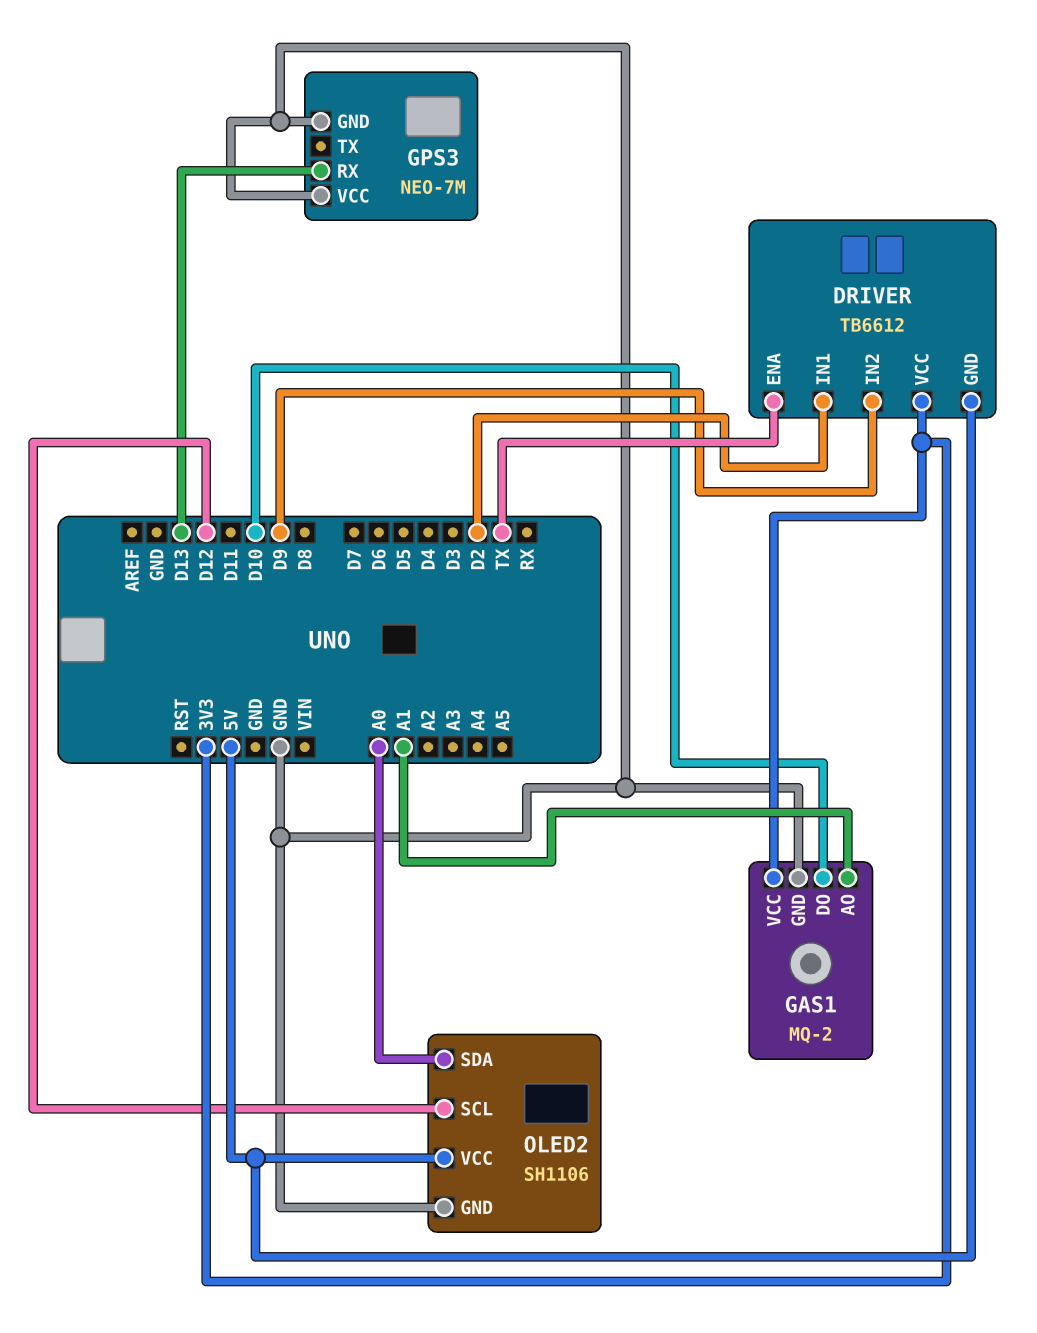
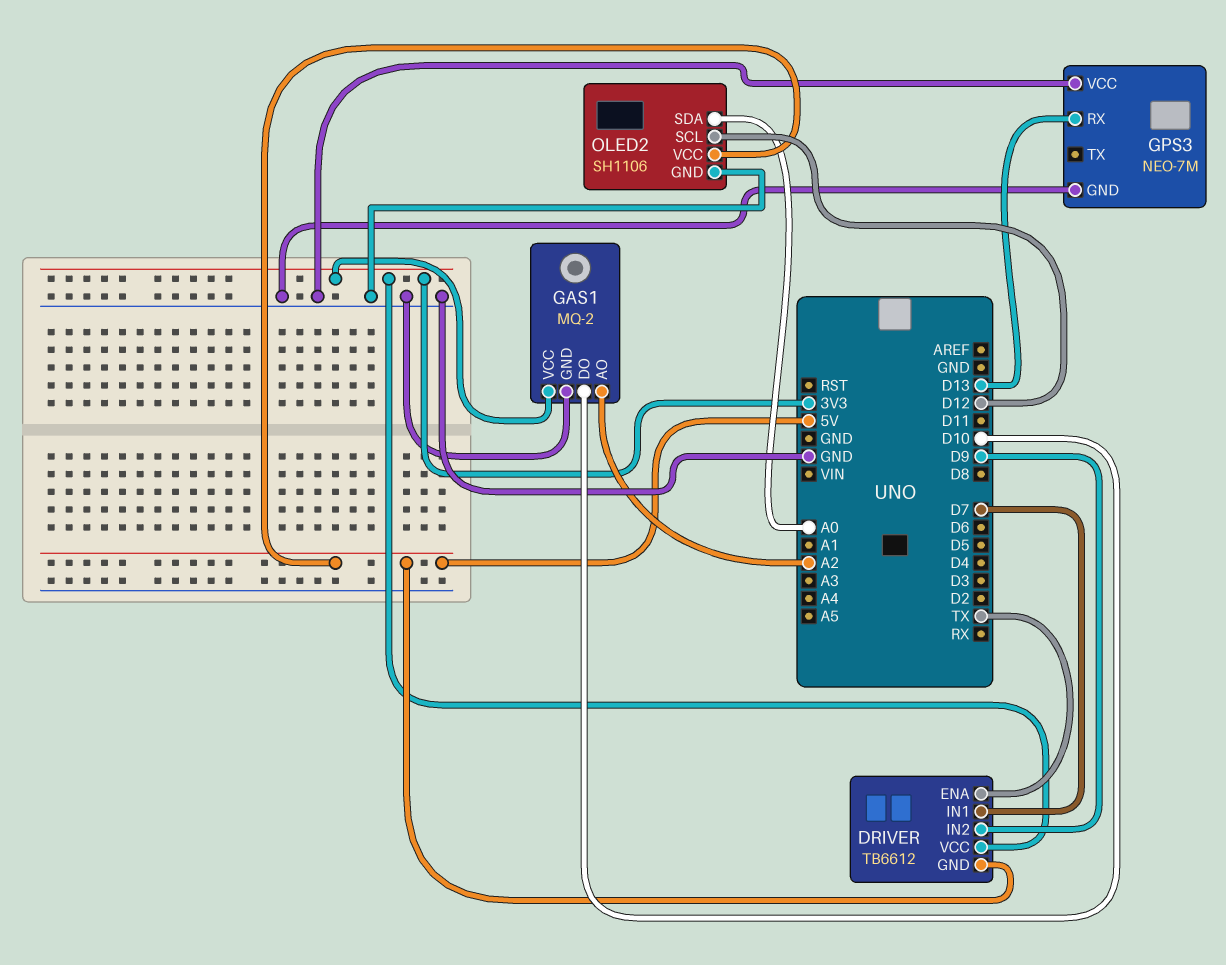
DRIVER pin IN1: D2 -> D7
GAS1 pin AO: A1 -> A2

